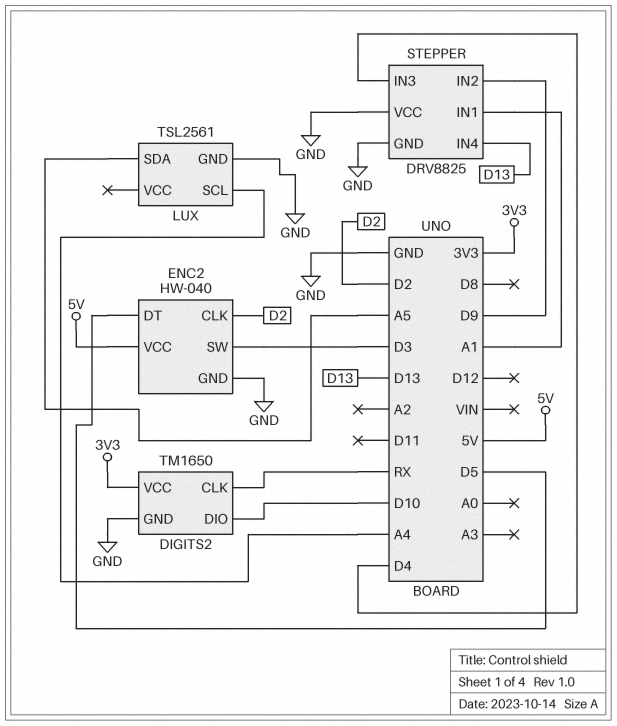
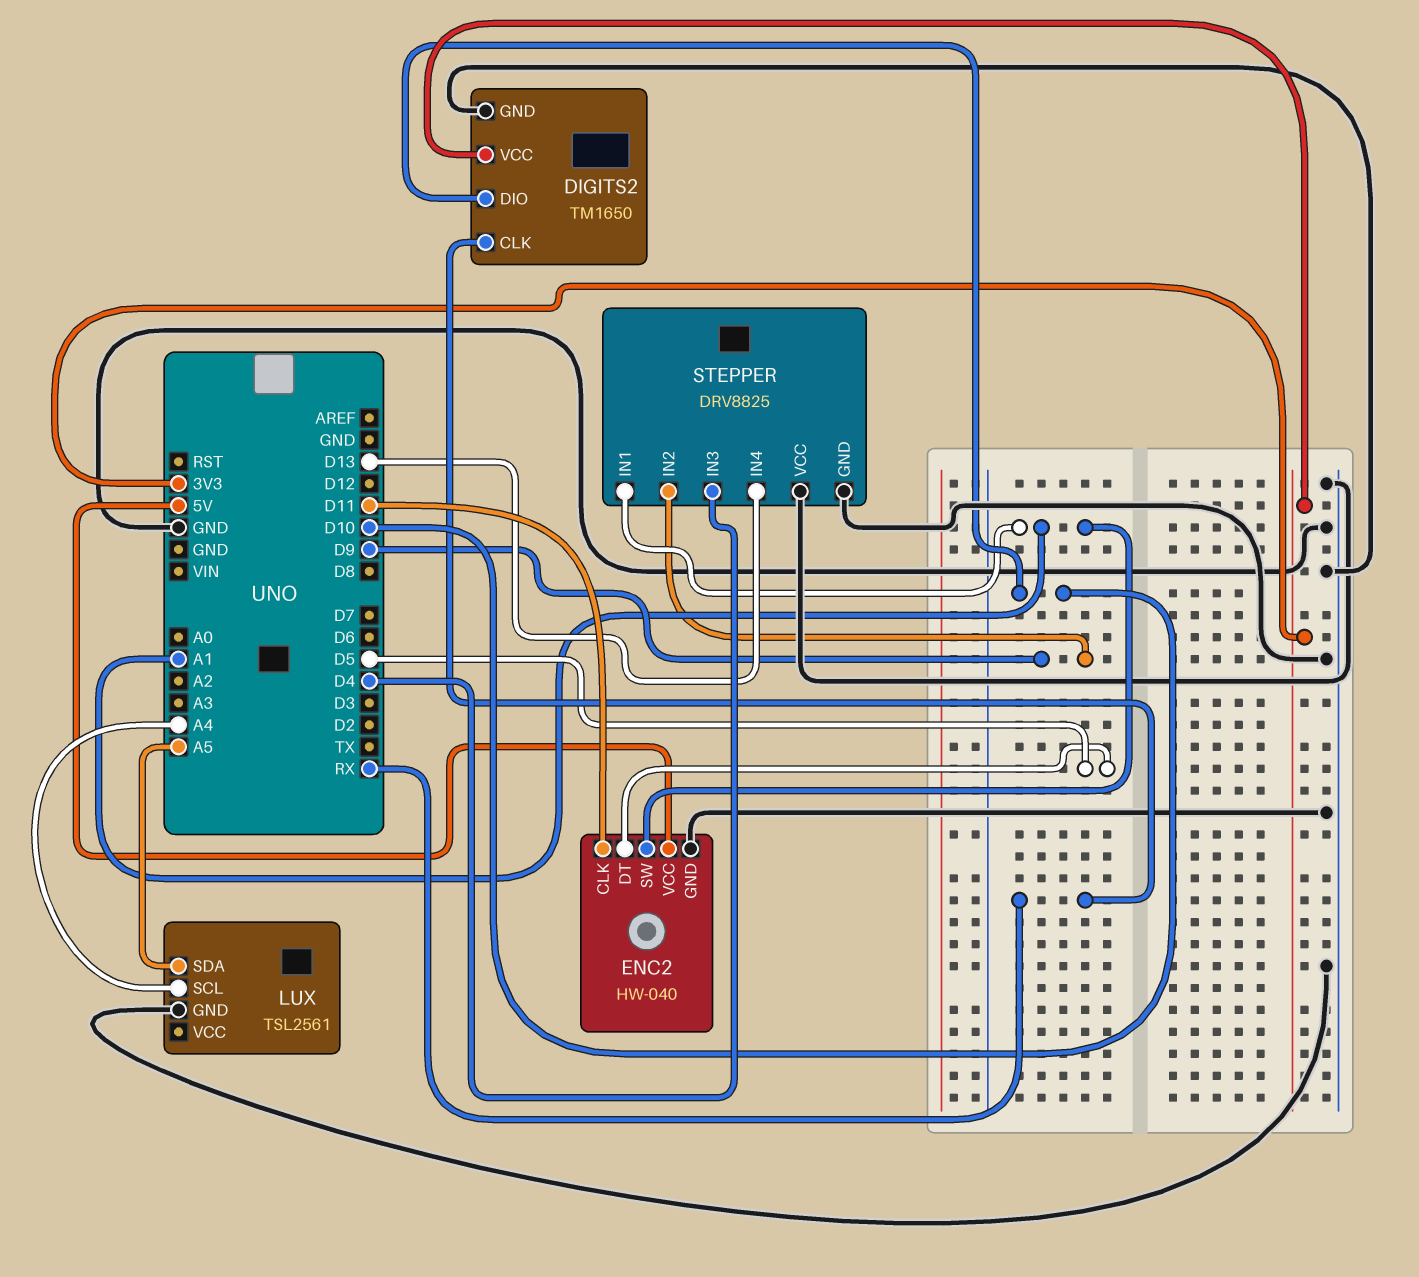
ENC2 pin CLK: D2 -> D11
ENC2 pin SW: D3 -> A1

